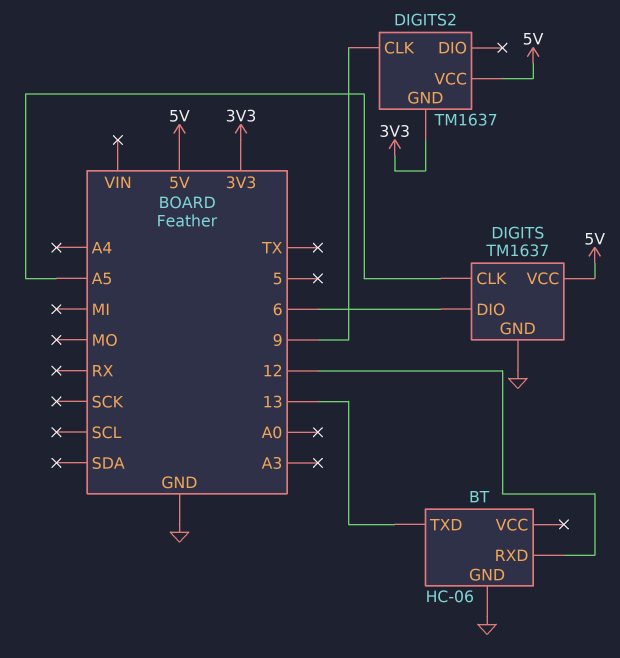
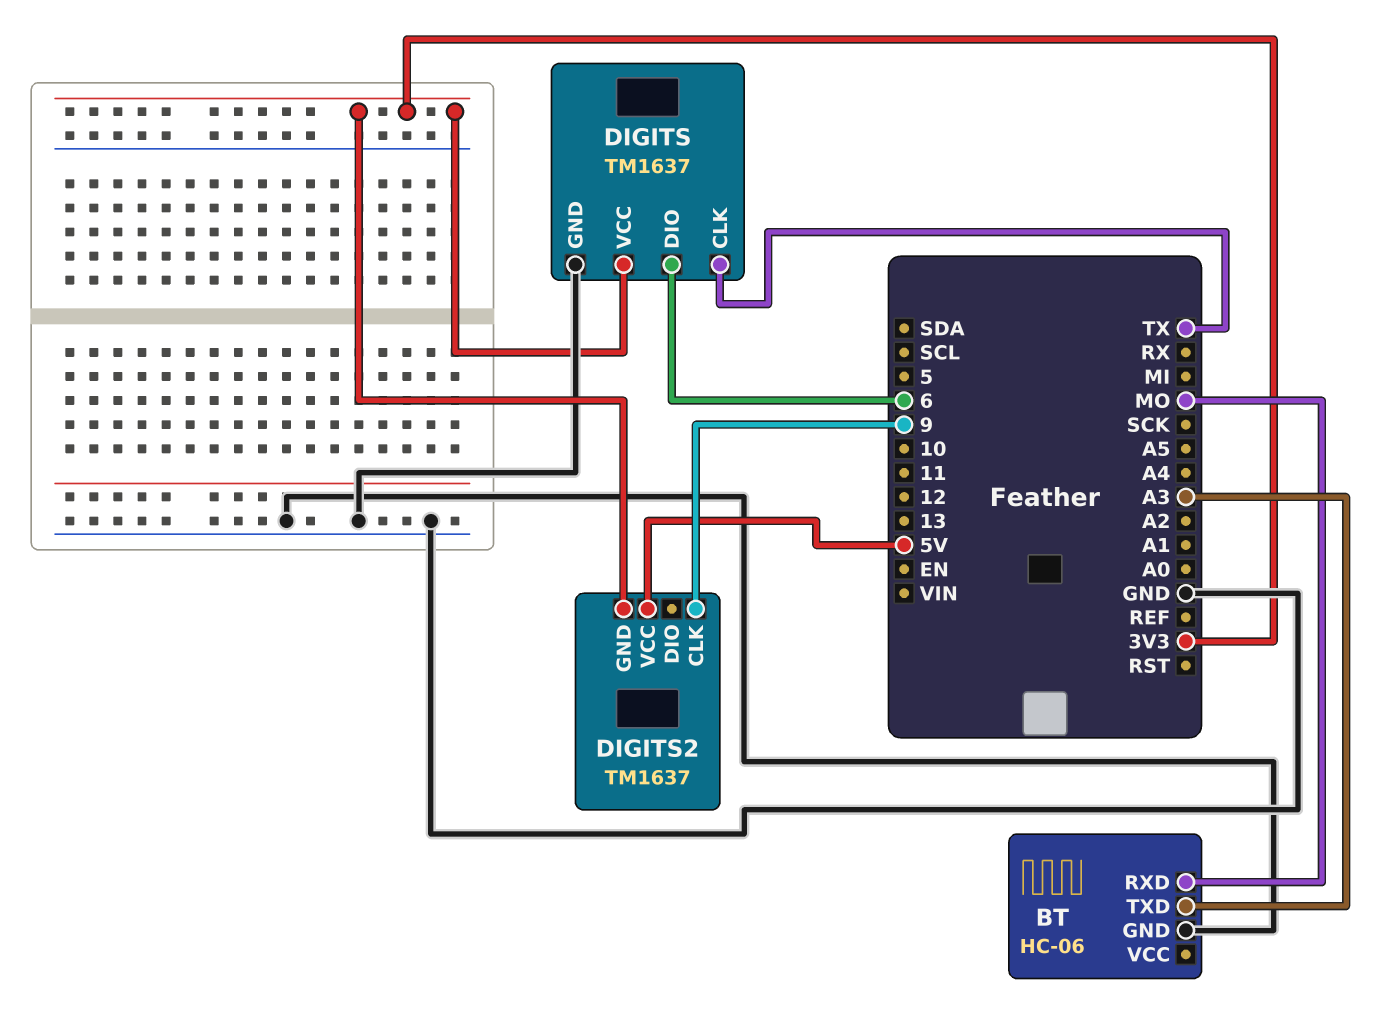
BT pin RXD: 12 -> MO
BT pin TXD: 13 -> A3
DIGITS pin CLK: A5 -> TX
DIGITS pin VCC: 5V -> 3V3

